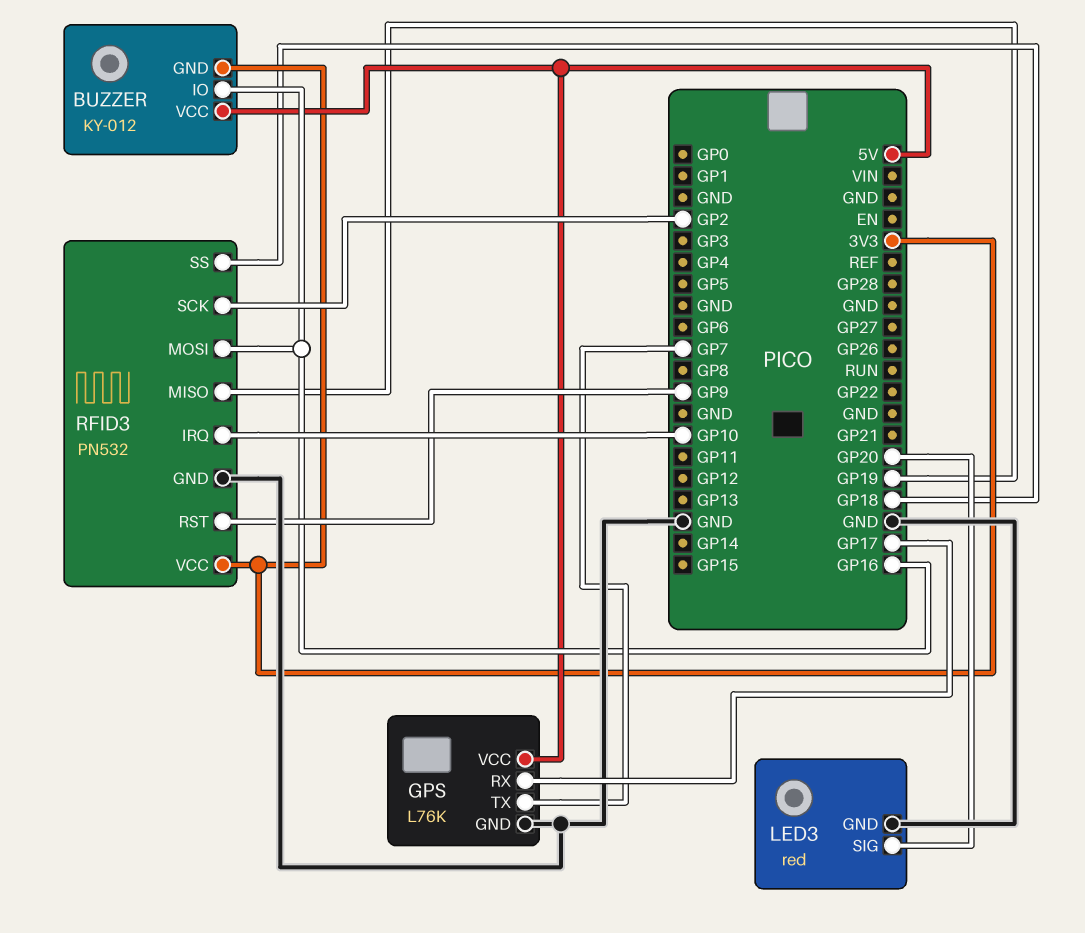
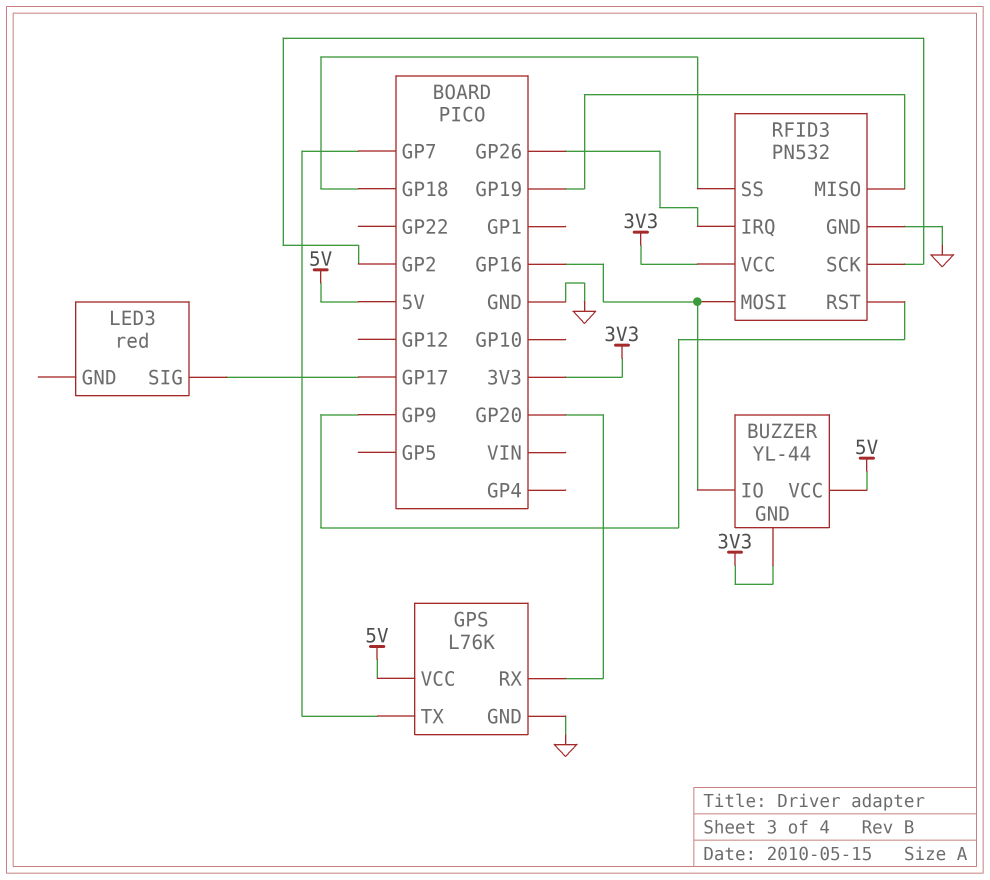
BUZZER: KY-012 -> YL-44
GPS pin RX: GP17 -> GP20
LED3 pin GND: GND -> none
LED3 pin SIG: GP20 -> GP17
RFID3 pin IRQ: GP10 -> GP26

